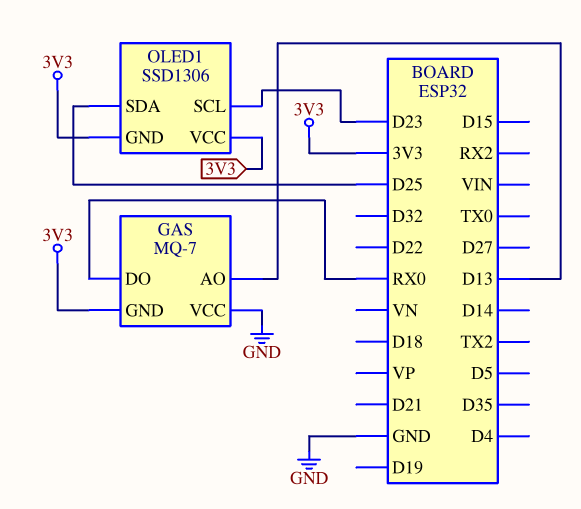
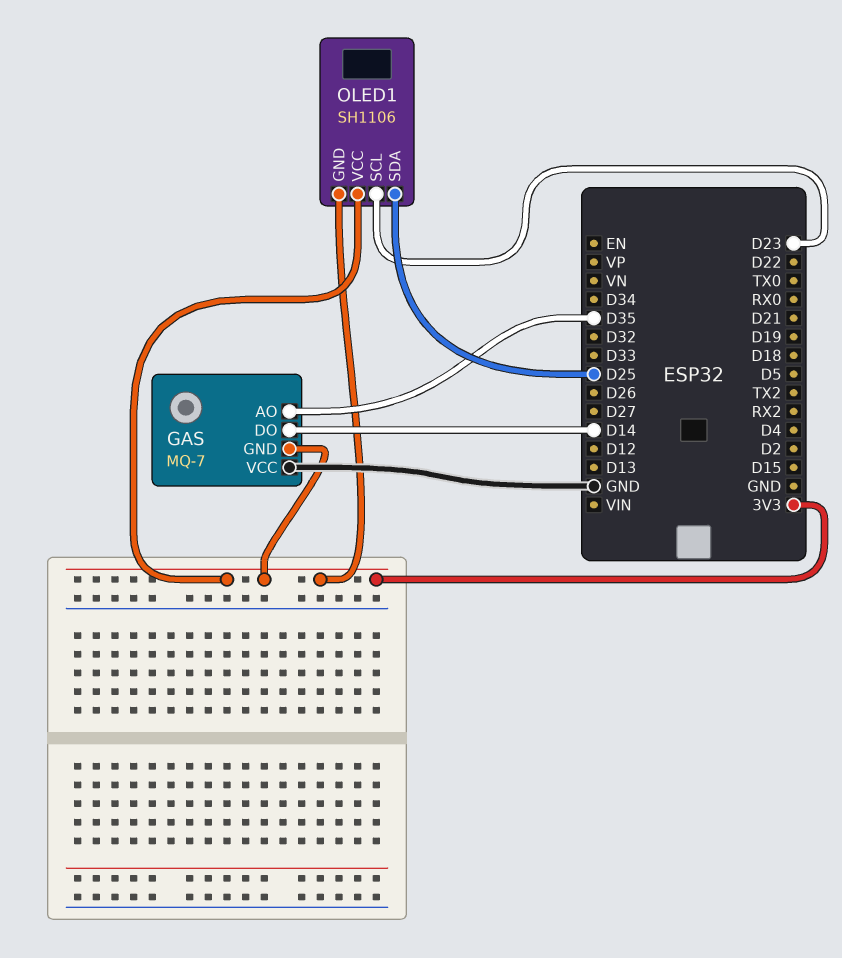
GAS pin AO: D13 -> D35
GAS pin DO: RX0 -> D14
OLED1: SSD1306 -> SH1106

